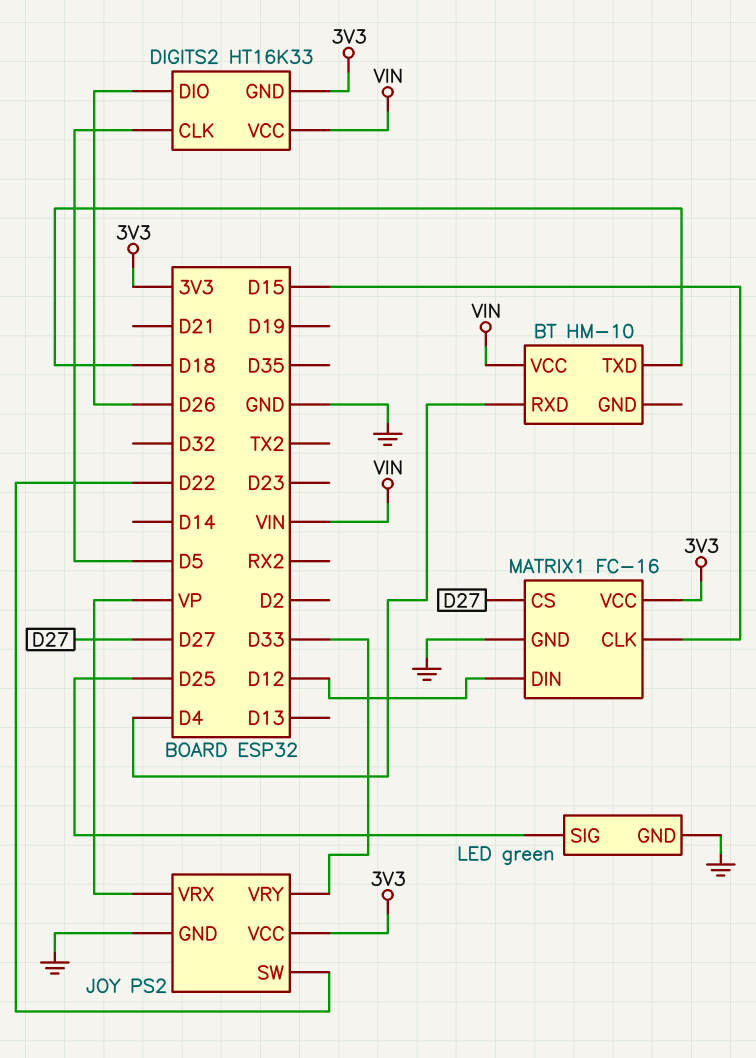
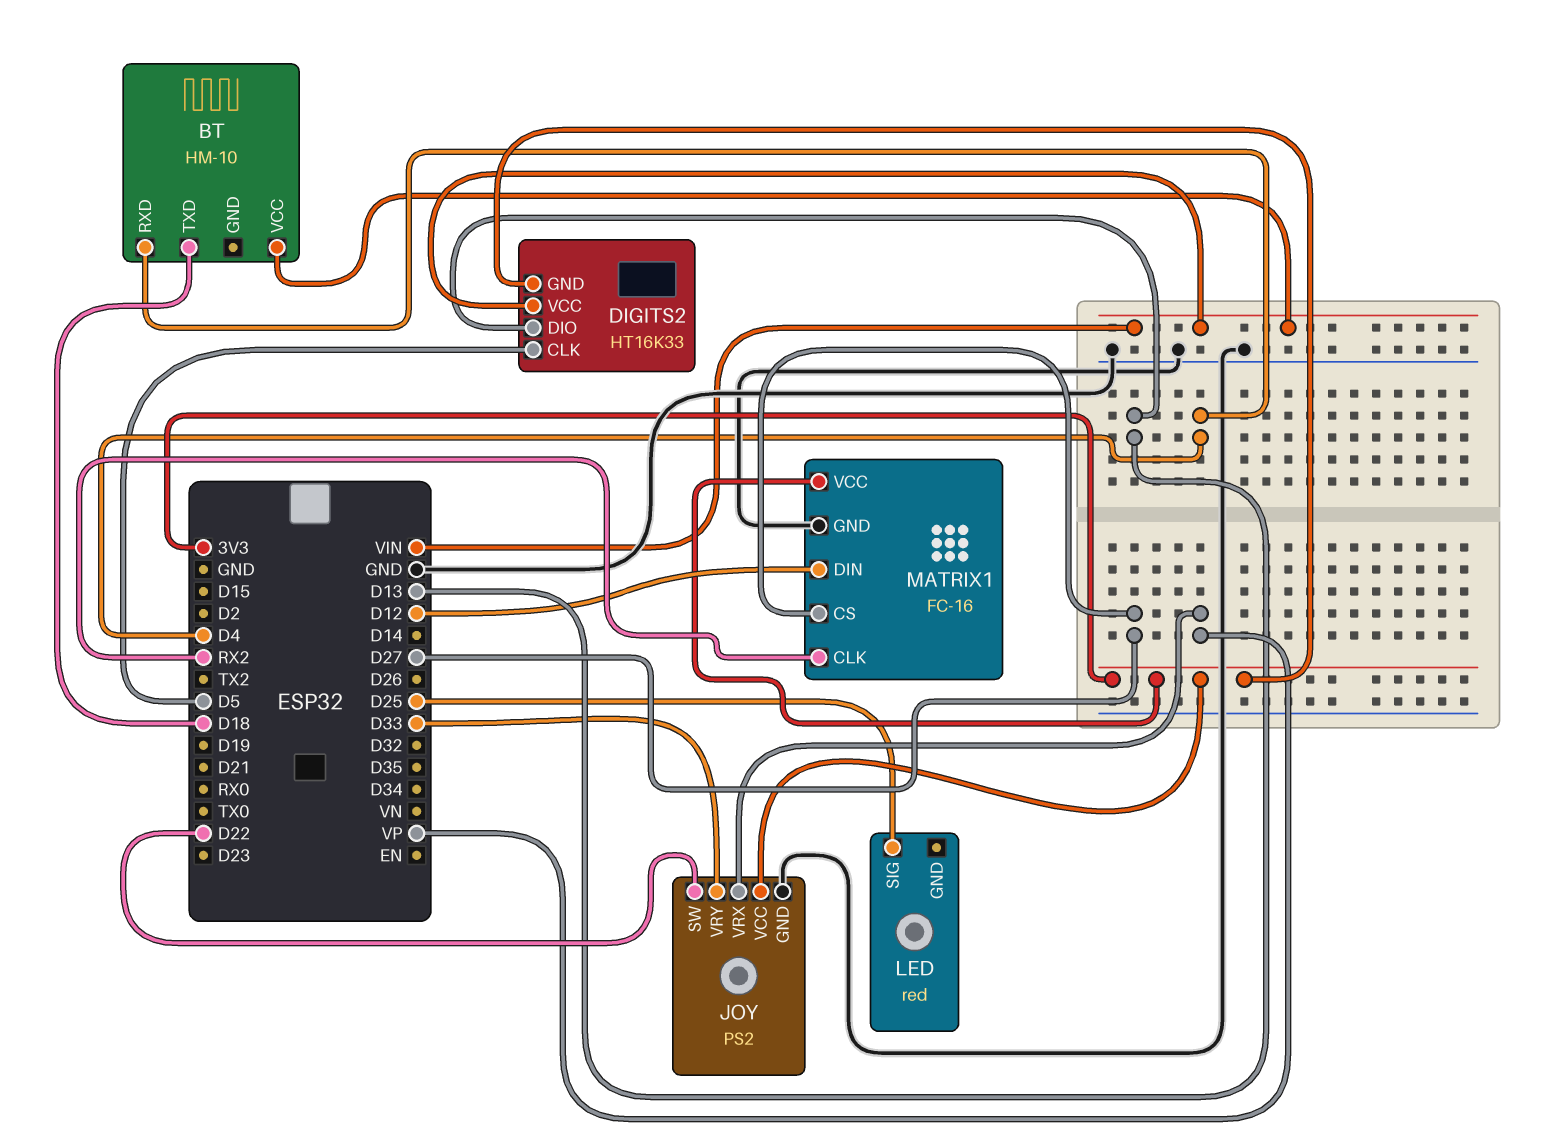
DIGITS2 pin DIO: D26 -> D13
LED: green -> red
LED pin GND: GND -> none
MATRIX1 pin CLK: D15 -> RX2

